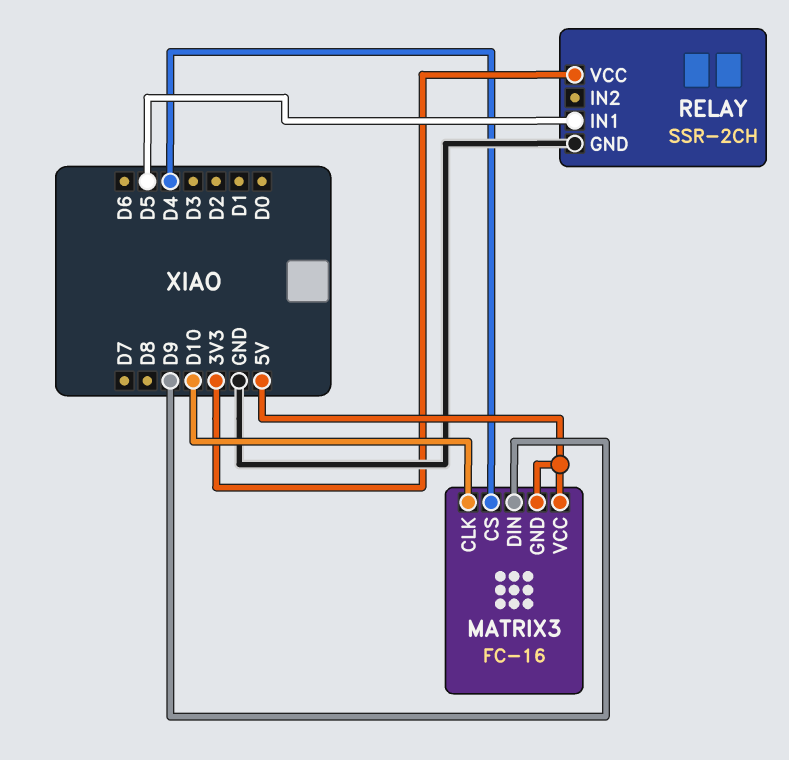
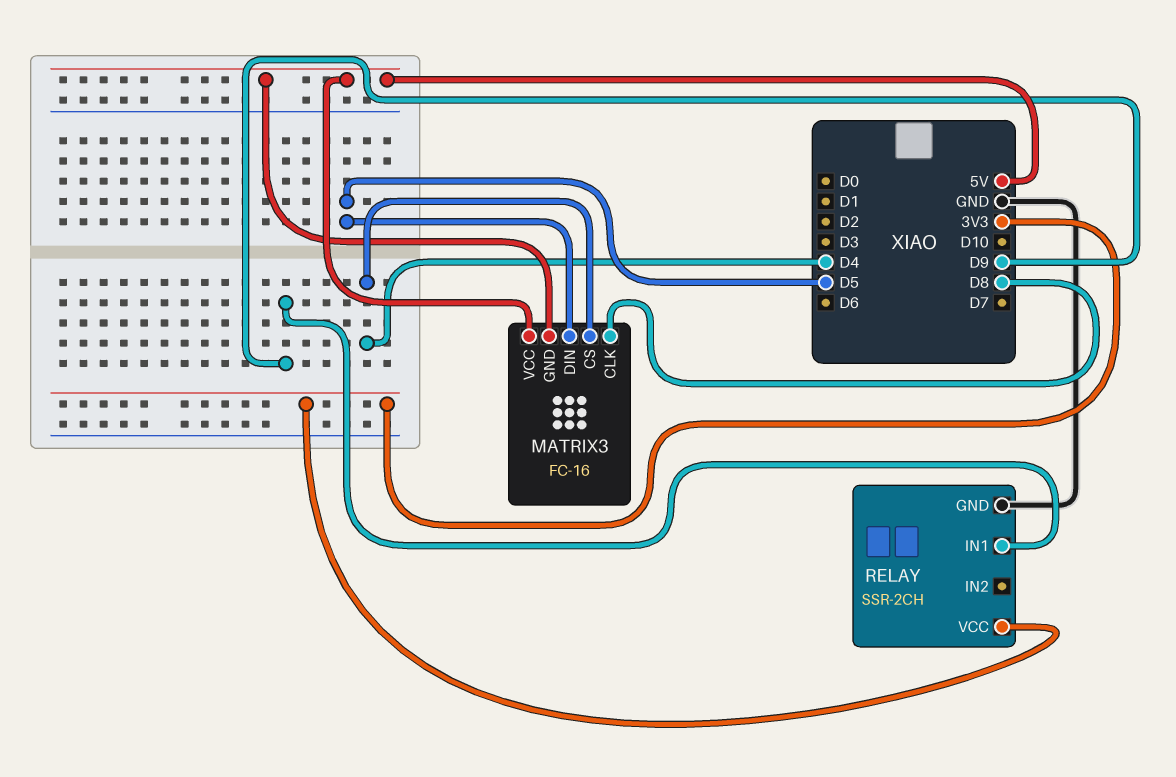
MATRIX3 pin CLK: D10 -> D8
MATRIX3 pin DIN: D9 -> D5
RELAY pin IN1: D5 -> D9

